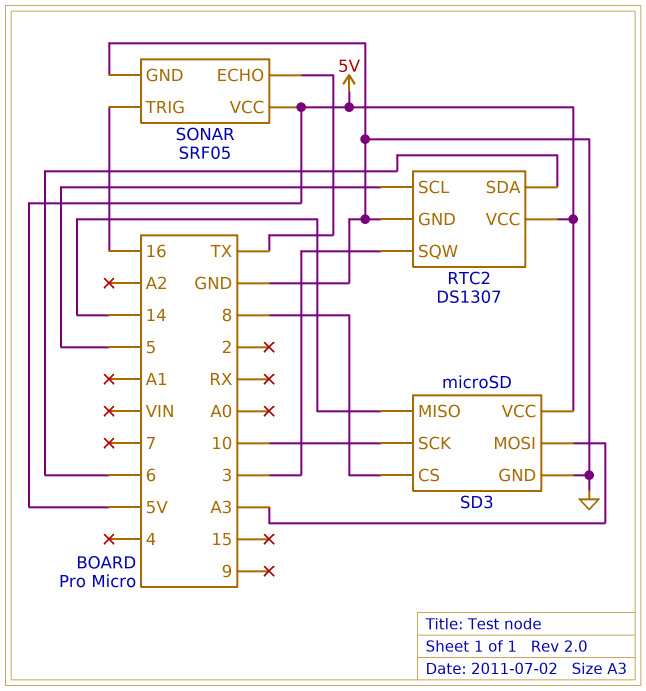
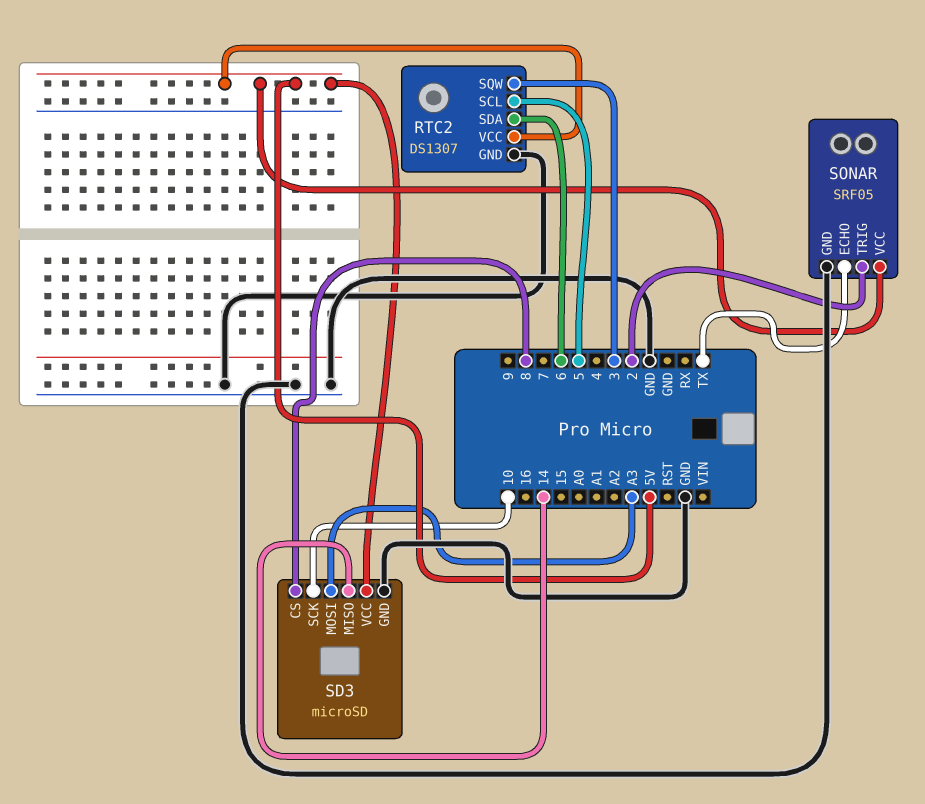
SONAR pin TRIG: 16 -> 2

